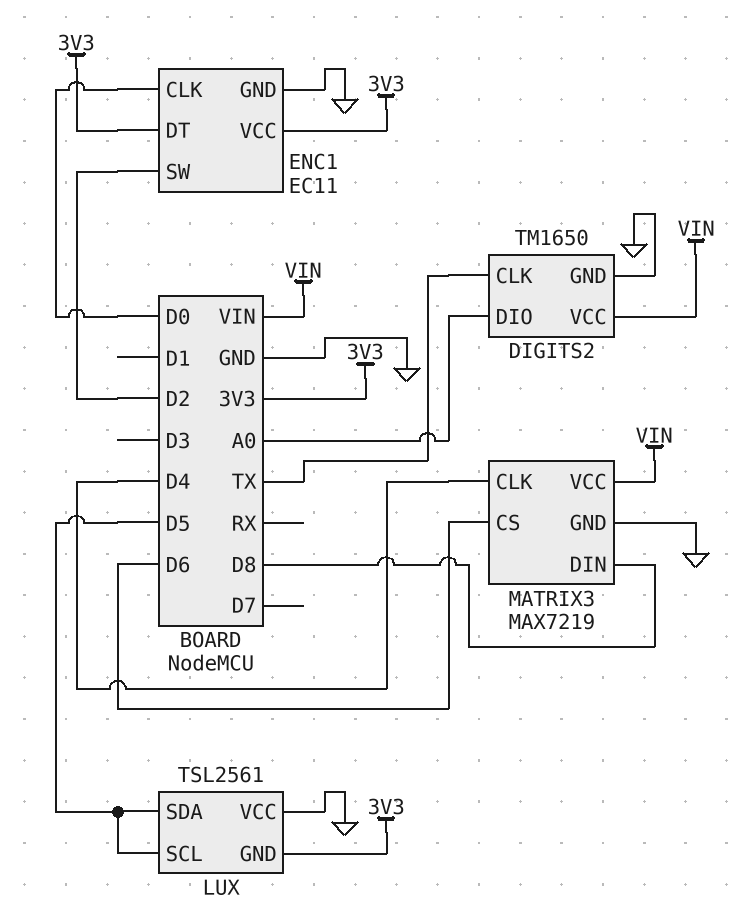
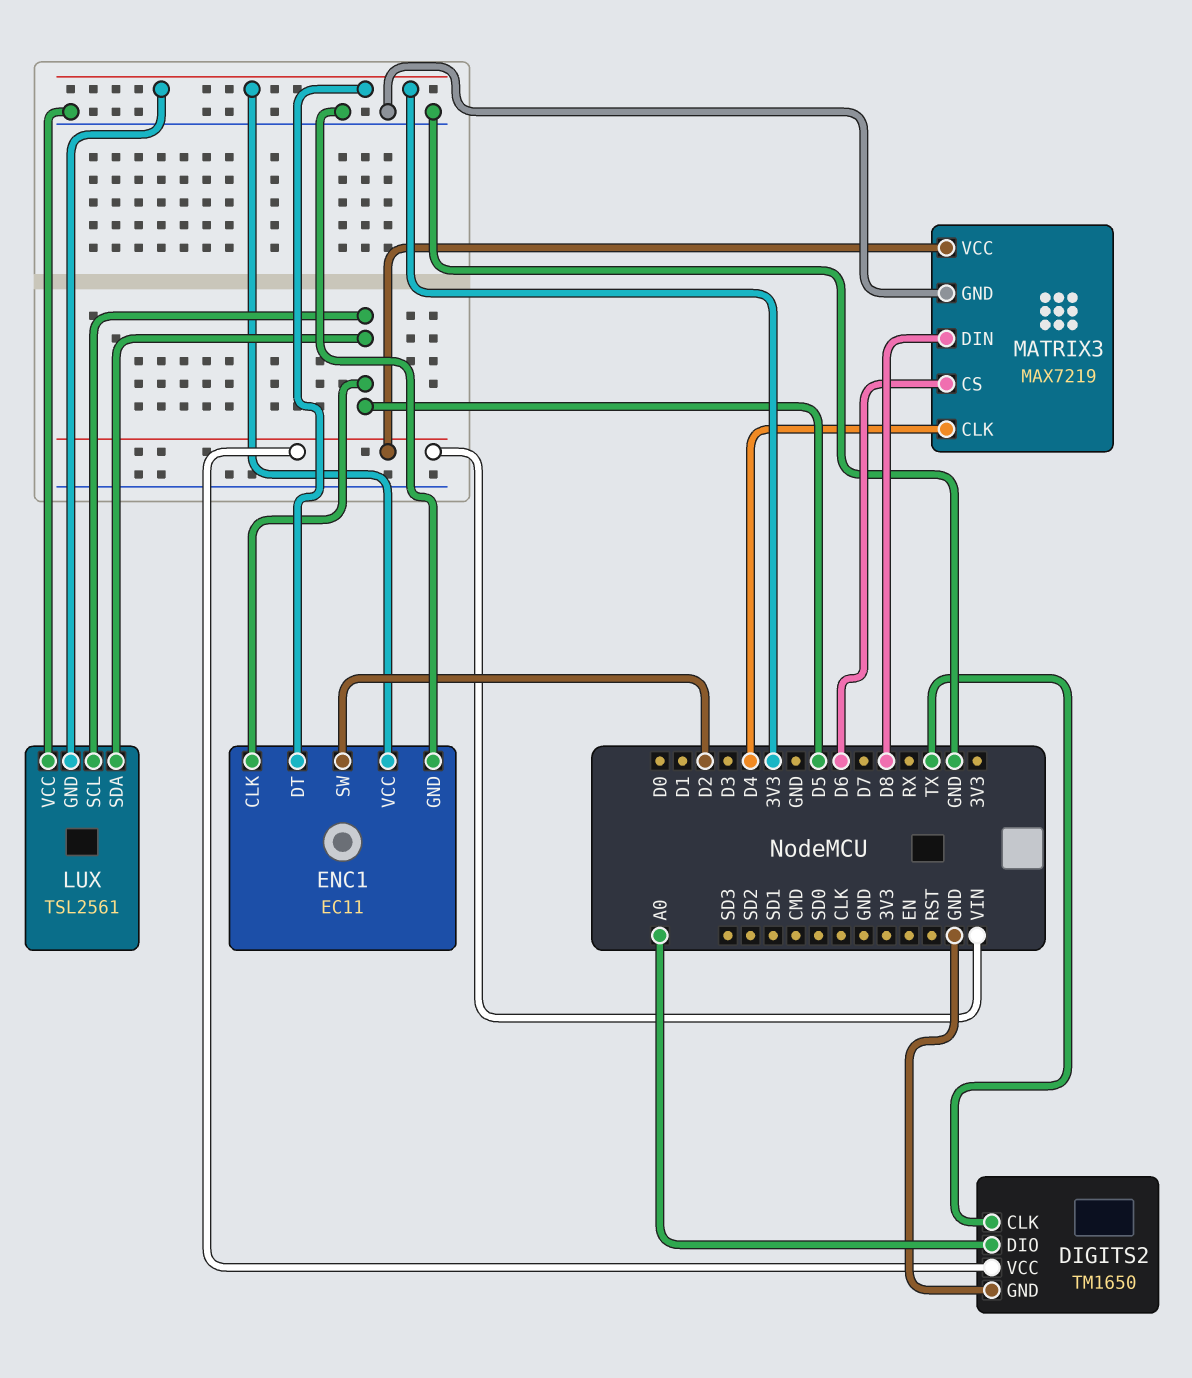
ENC1 pin CLK: D0 -> D5

